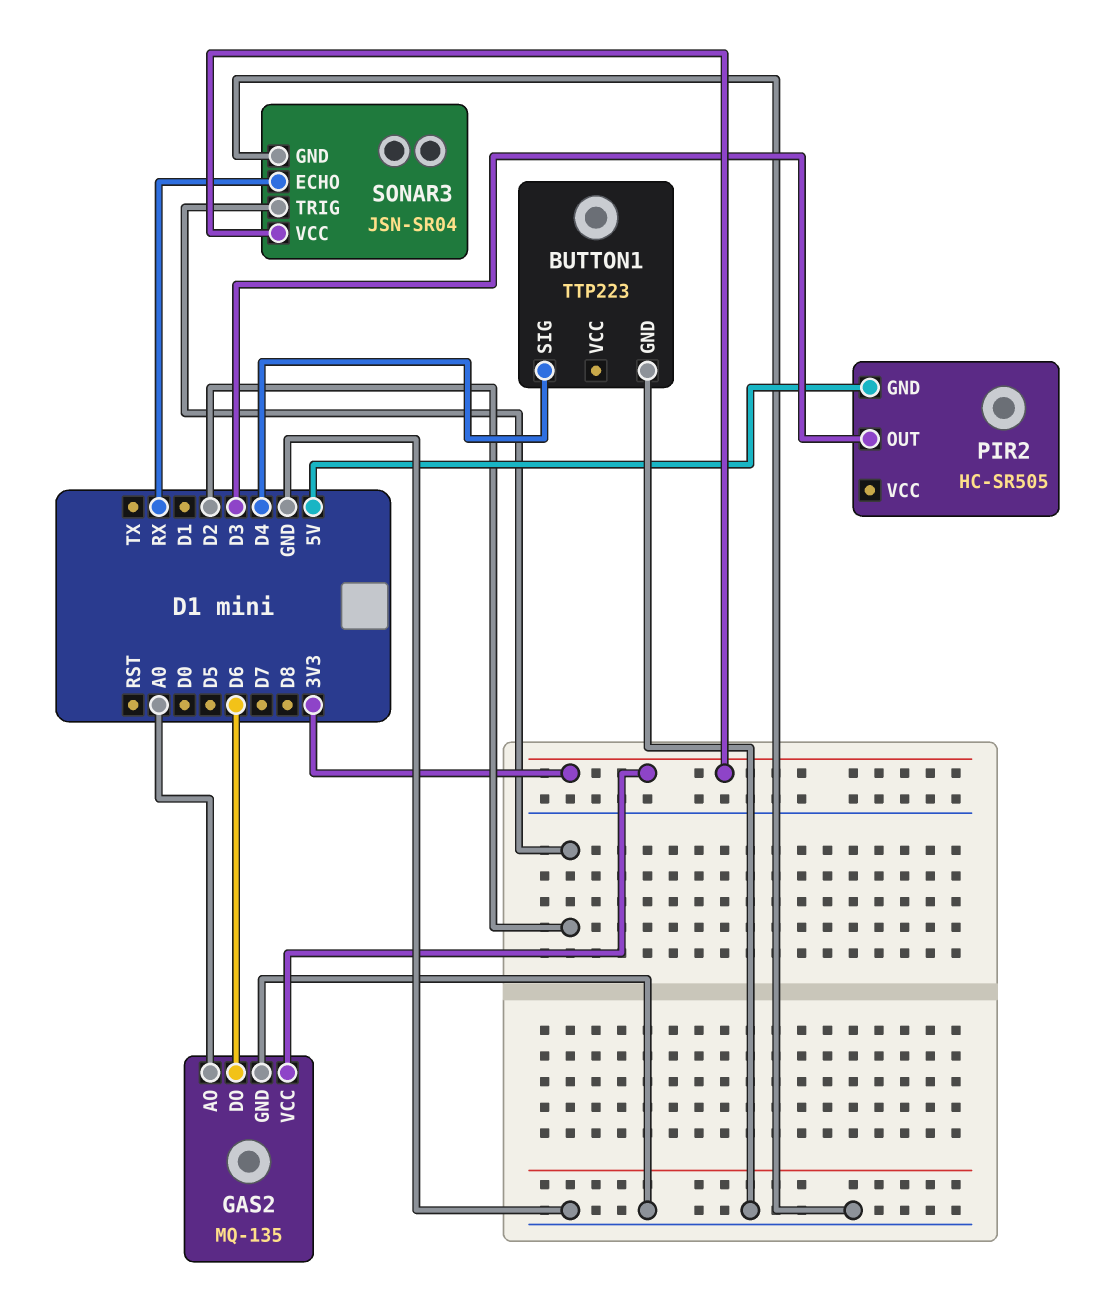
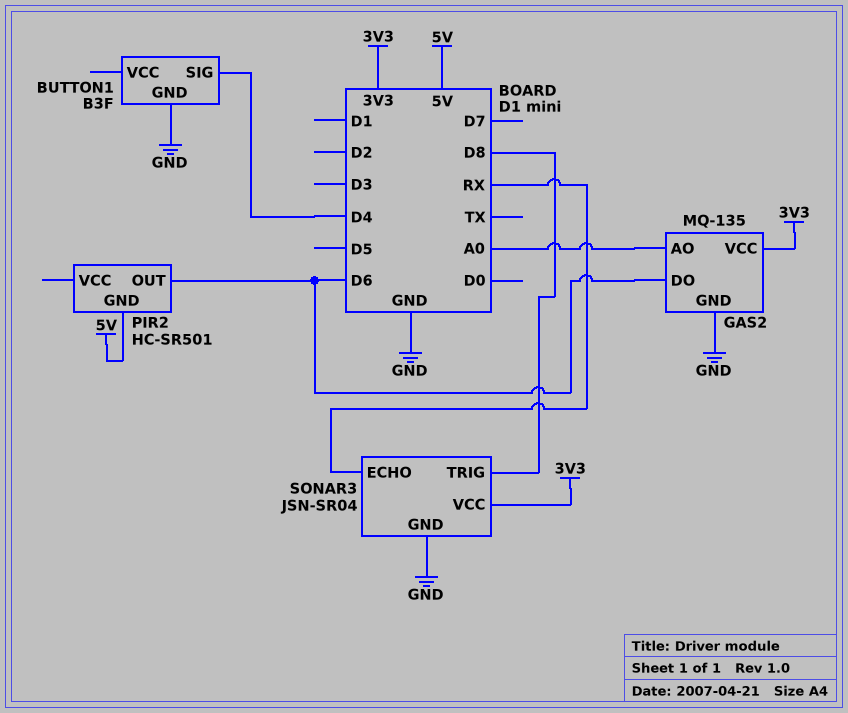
BUTTON1: TTP223 -> B3F
PIR2: HC-SR505 -> HC-SR501
PIR2 pin OUT: D3 -> D6
SONAR3 pin TRIG: D2 -> D8

